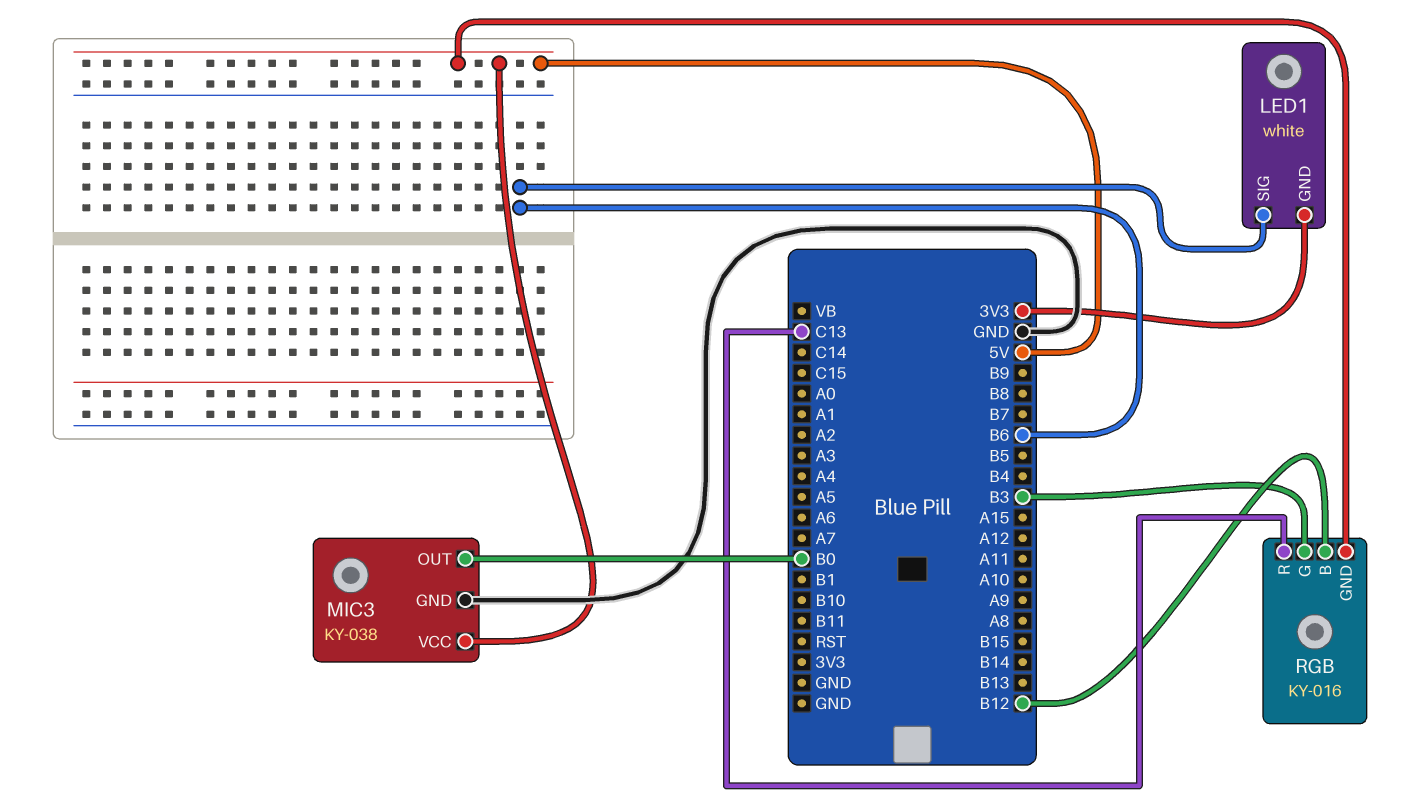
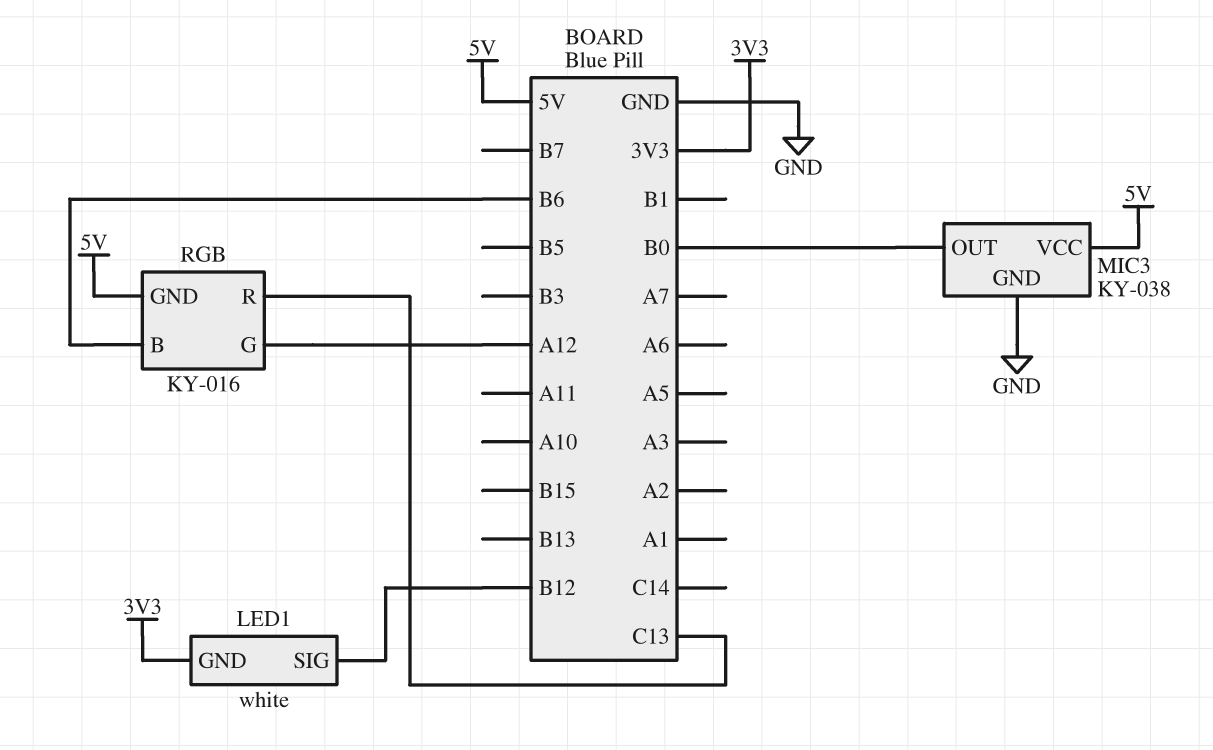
LED1 pin SIG: B6 -> B12
RGB pin B: B12 -> B6
RGB pin G: B3 -> A12

